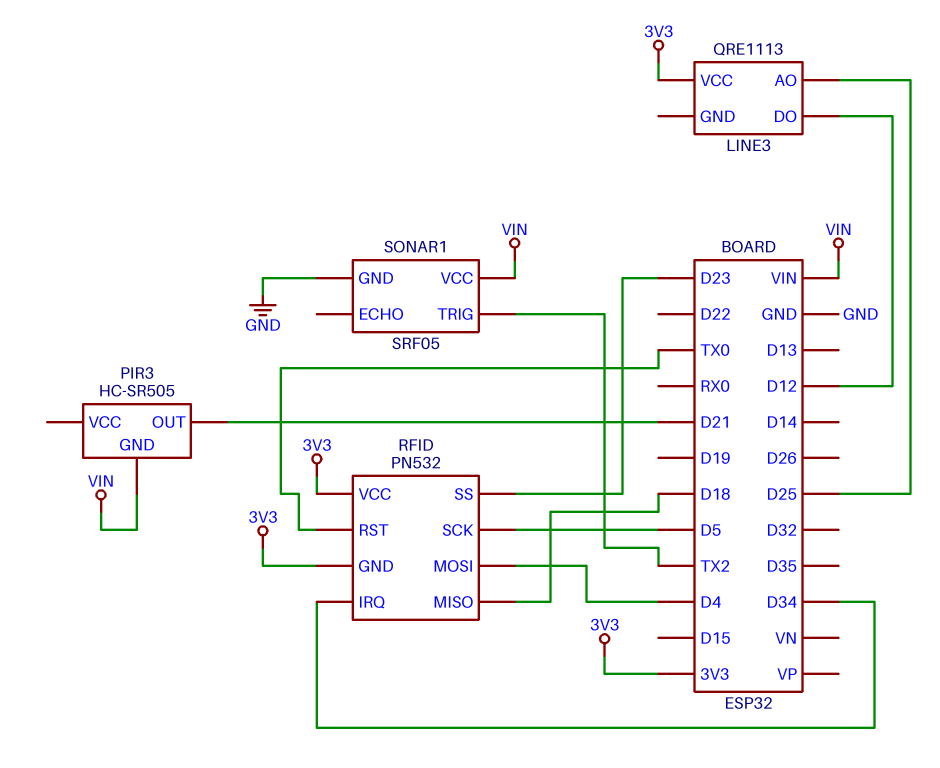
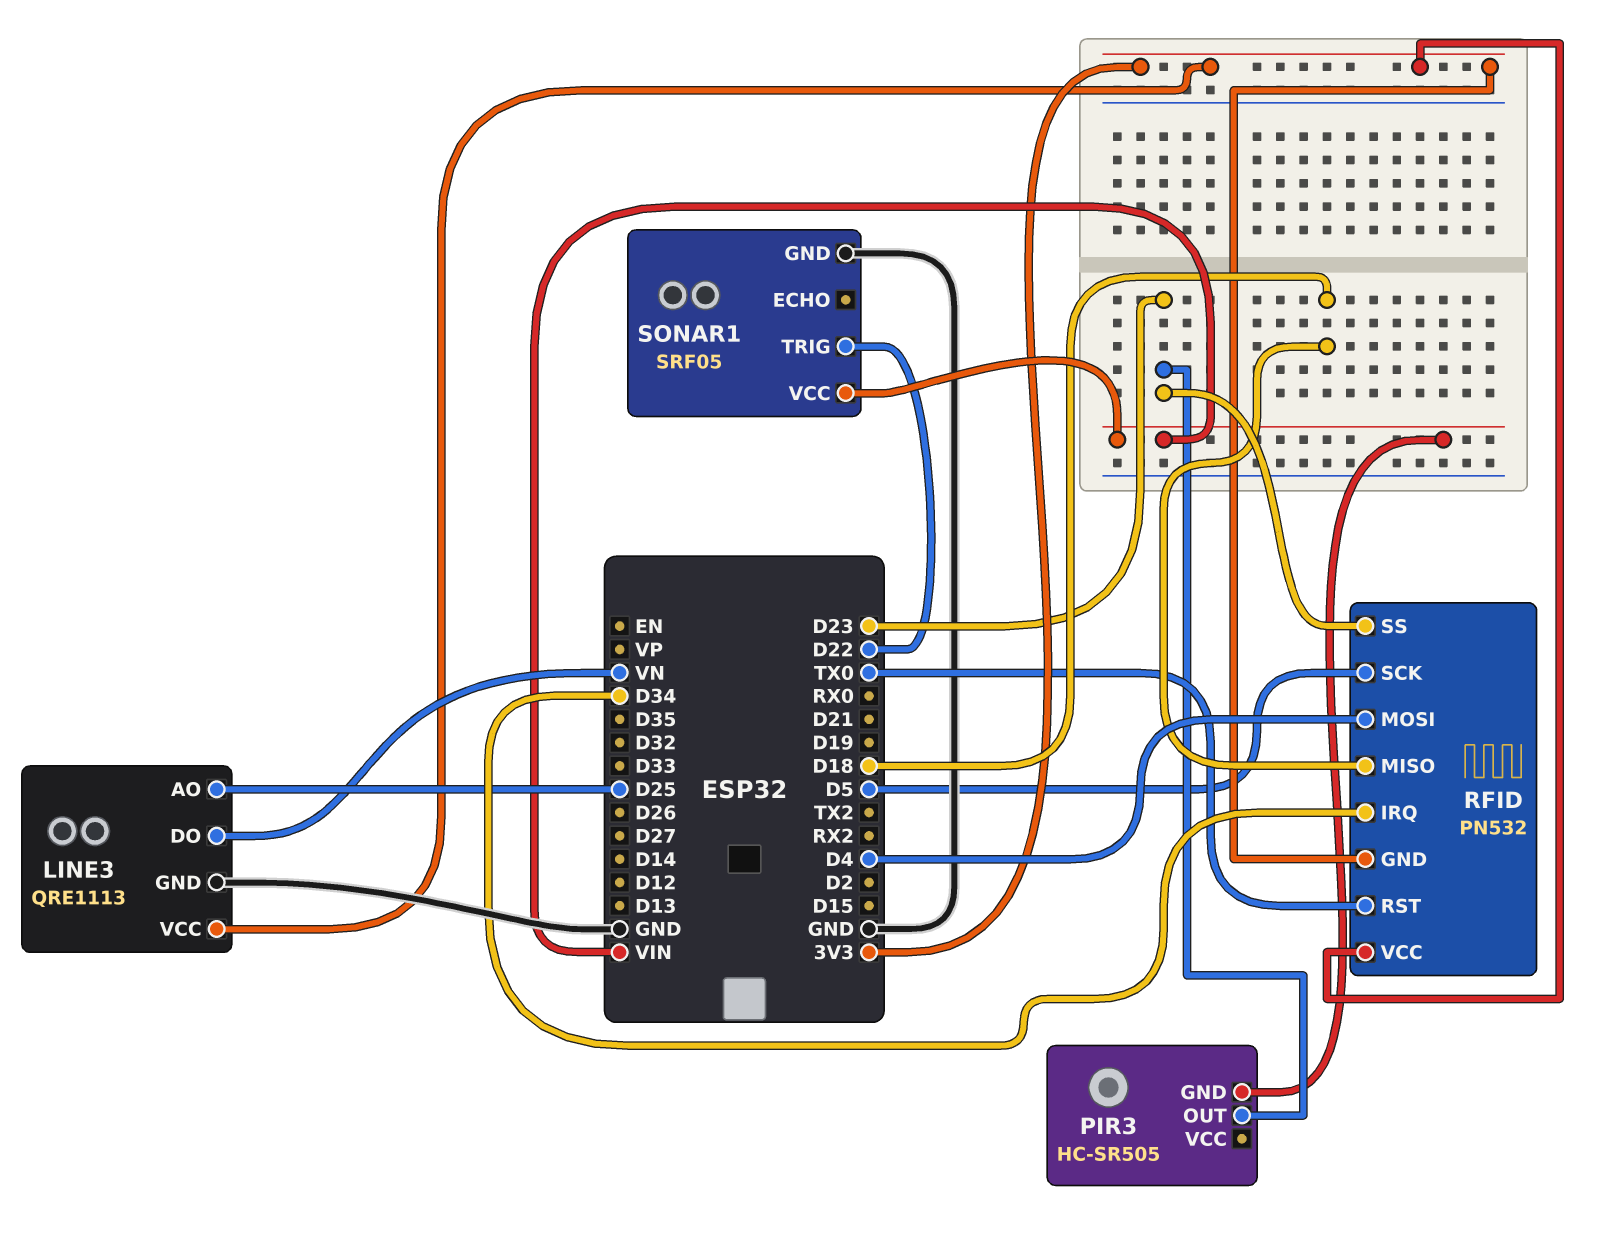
LINE3 pin DO: D12 -> VN
LINE3 pin GND: none -> GND
PIR3 pin OUT: D21 -> D23
SONAR1 pin TRIG: TX2 -> D22

